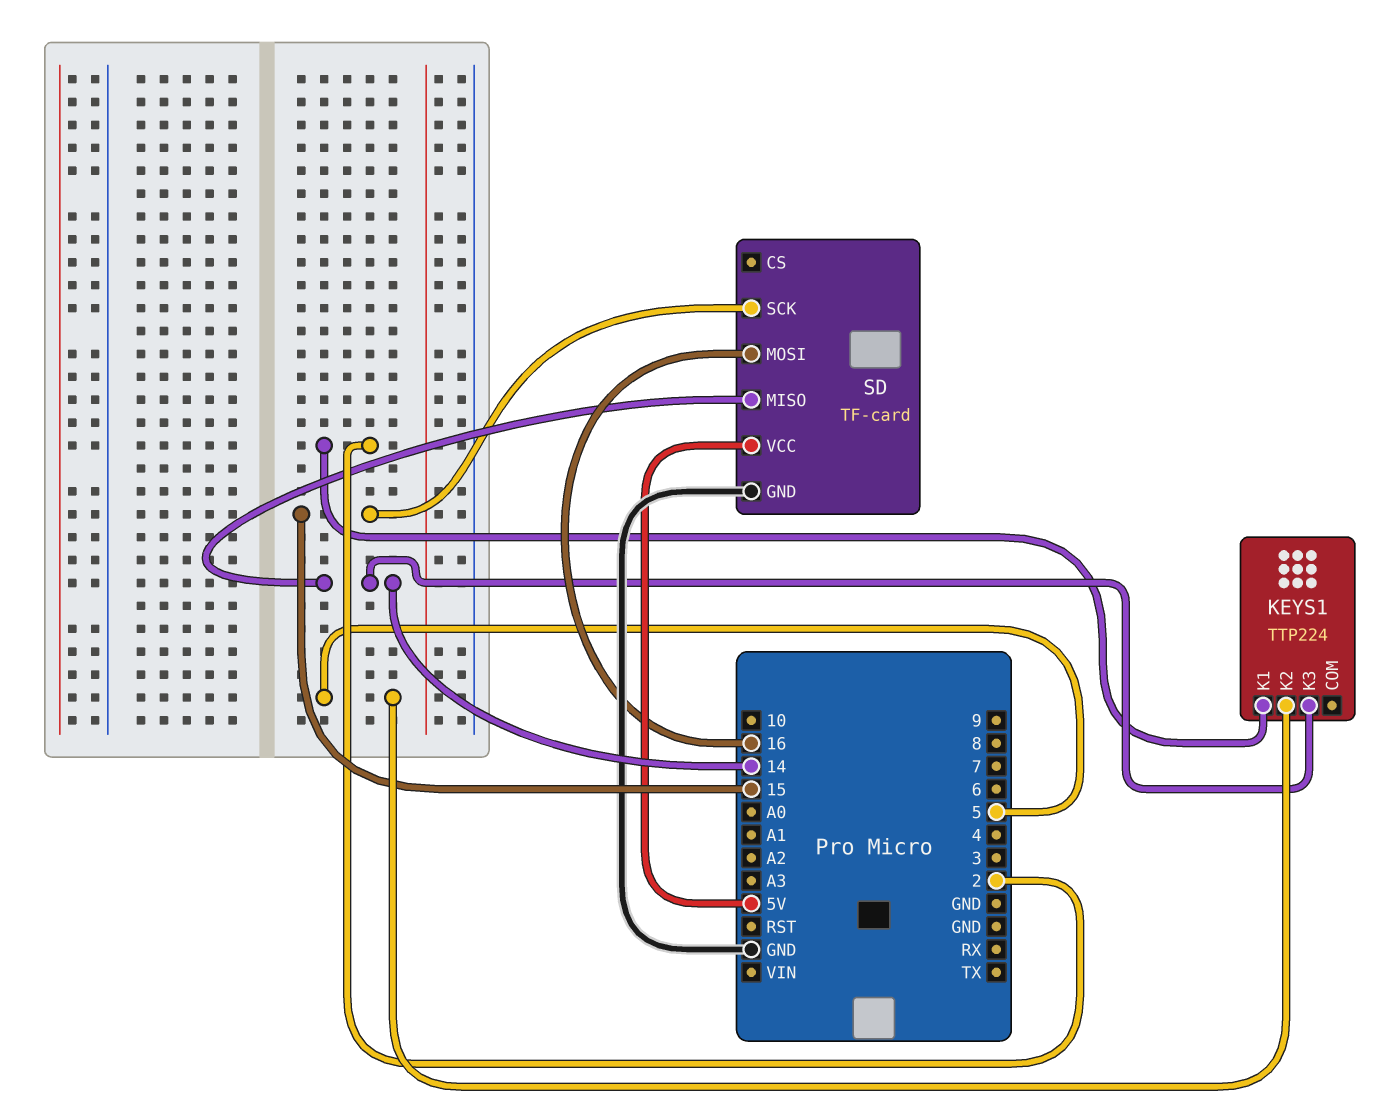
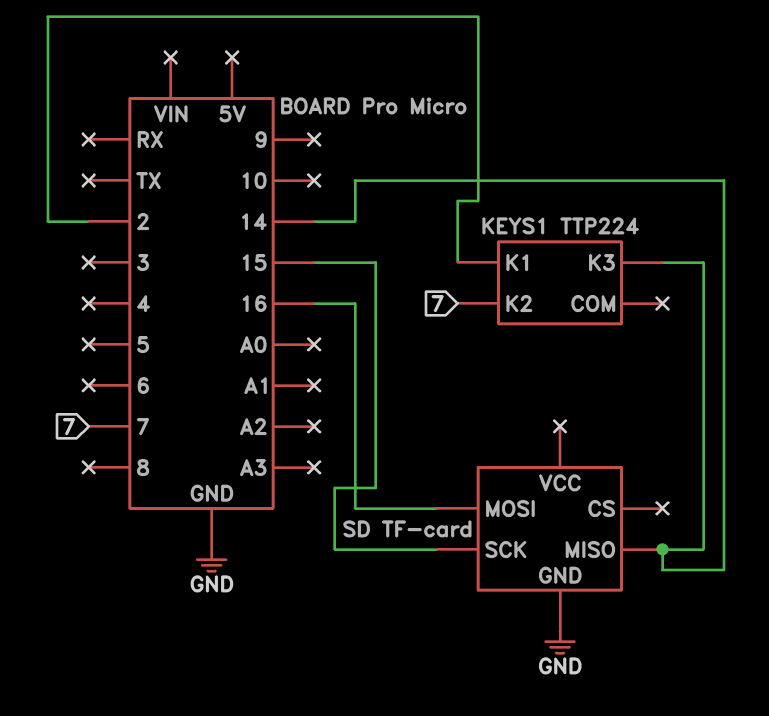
KEYS1 pin K2: 5 -> 7
SD pin VCC: 5V -> none

